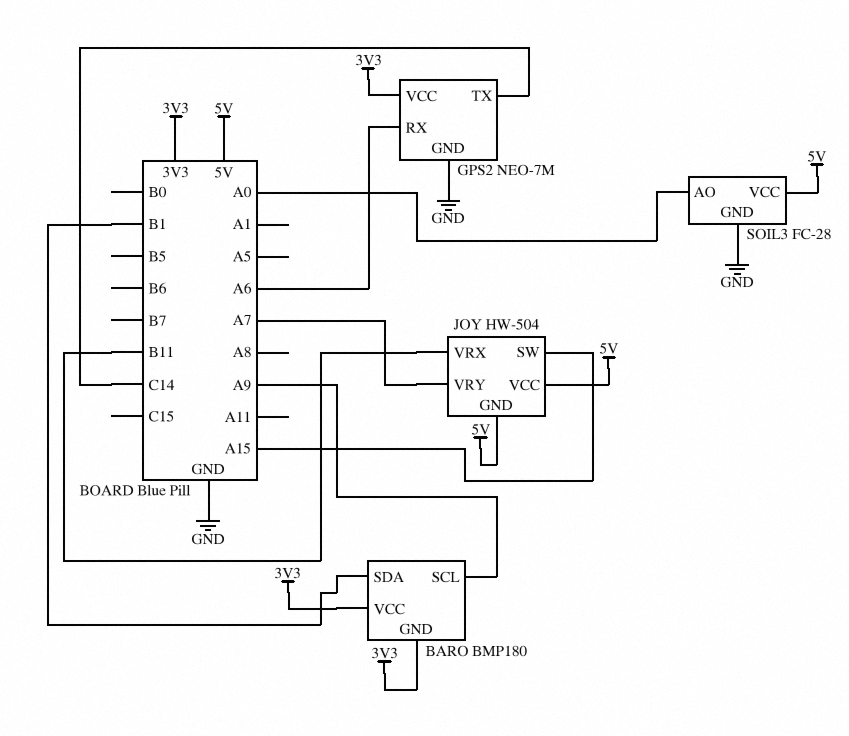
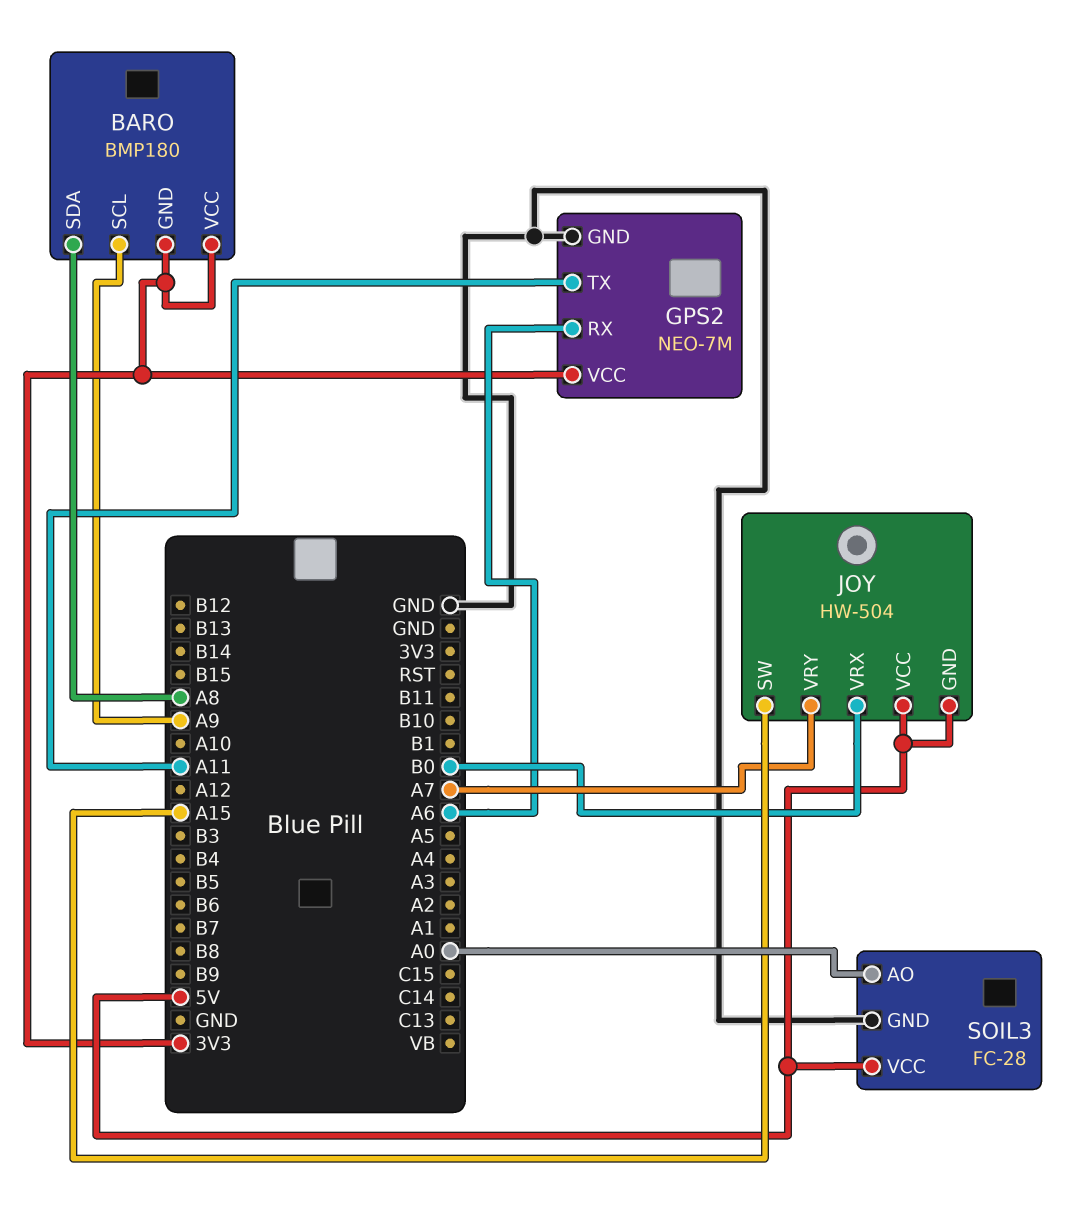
BARO pin SDA: B1 -> A8
GPS2 pin TX: C14 -> A11
JOY pin VRX: B11 -> B0

